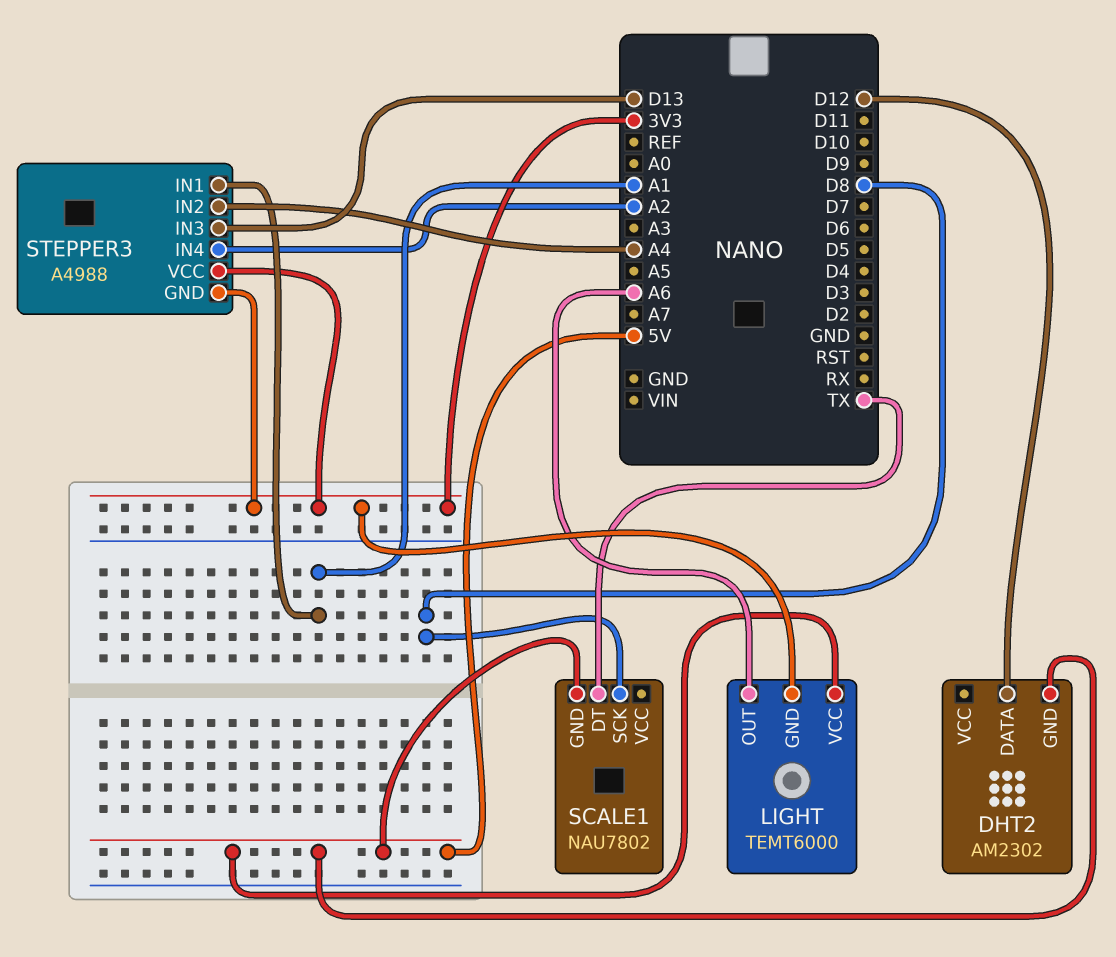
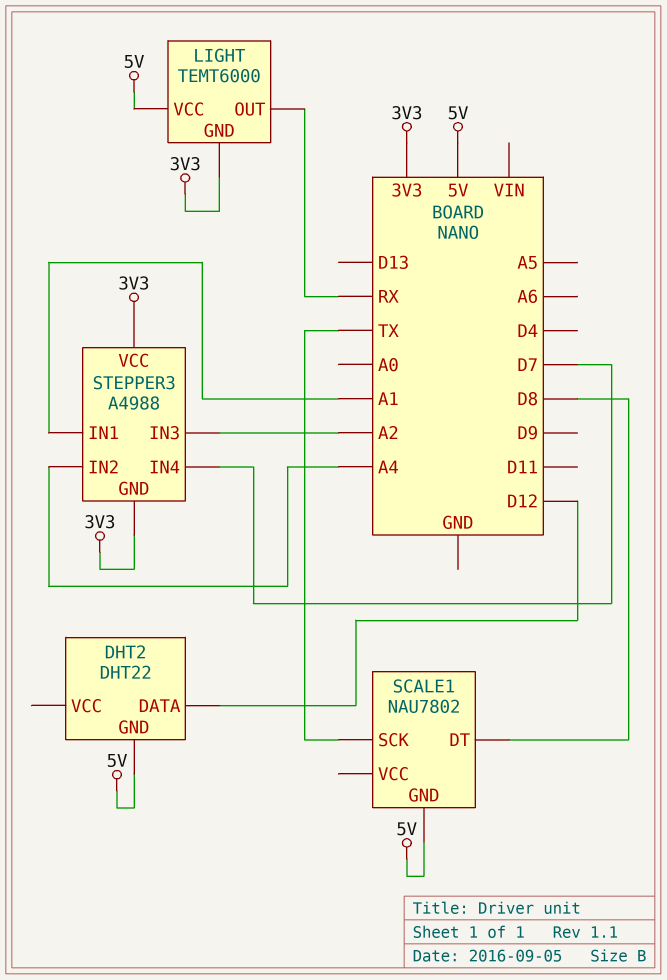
DHT2: AM2302 -> DHT22
LIGHT pin OUT: A6 -> RX
SCALE1 pin DT: TX -> D8
SCALE1 pin SCK: D8 -> TX
STEPPER3 pin IN3: D13 -> A2
STEPPER3 pin IN4: A2 -> D7

